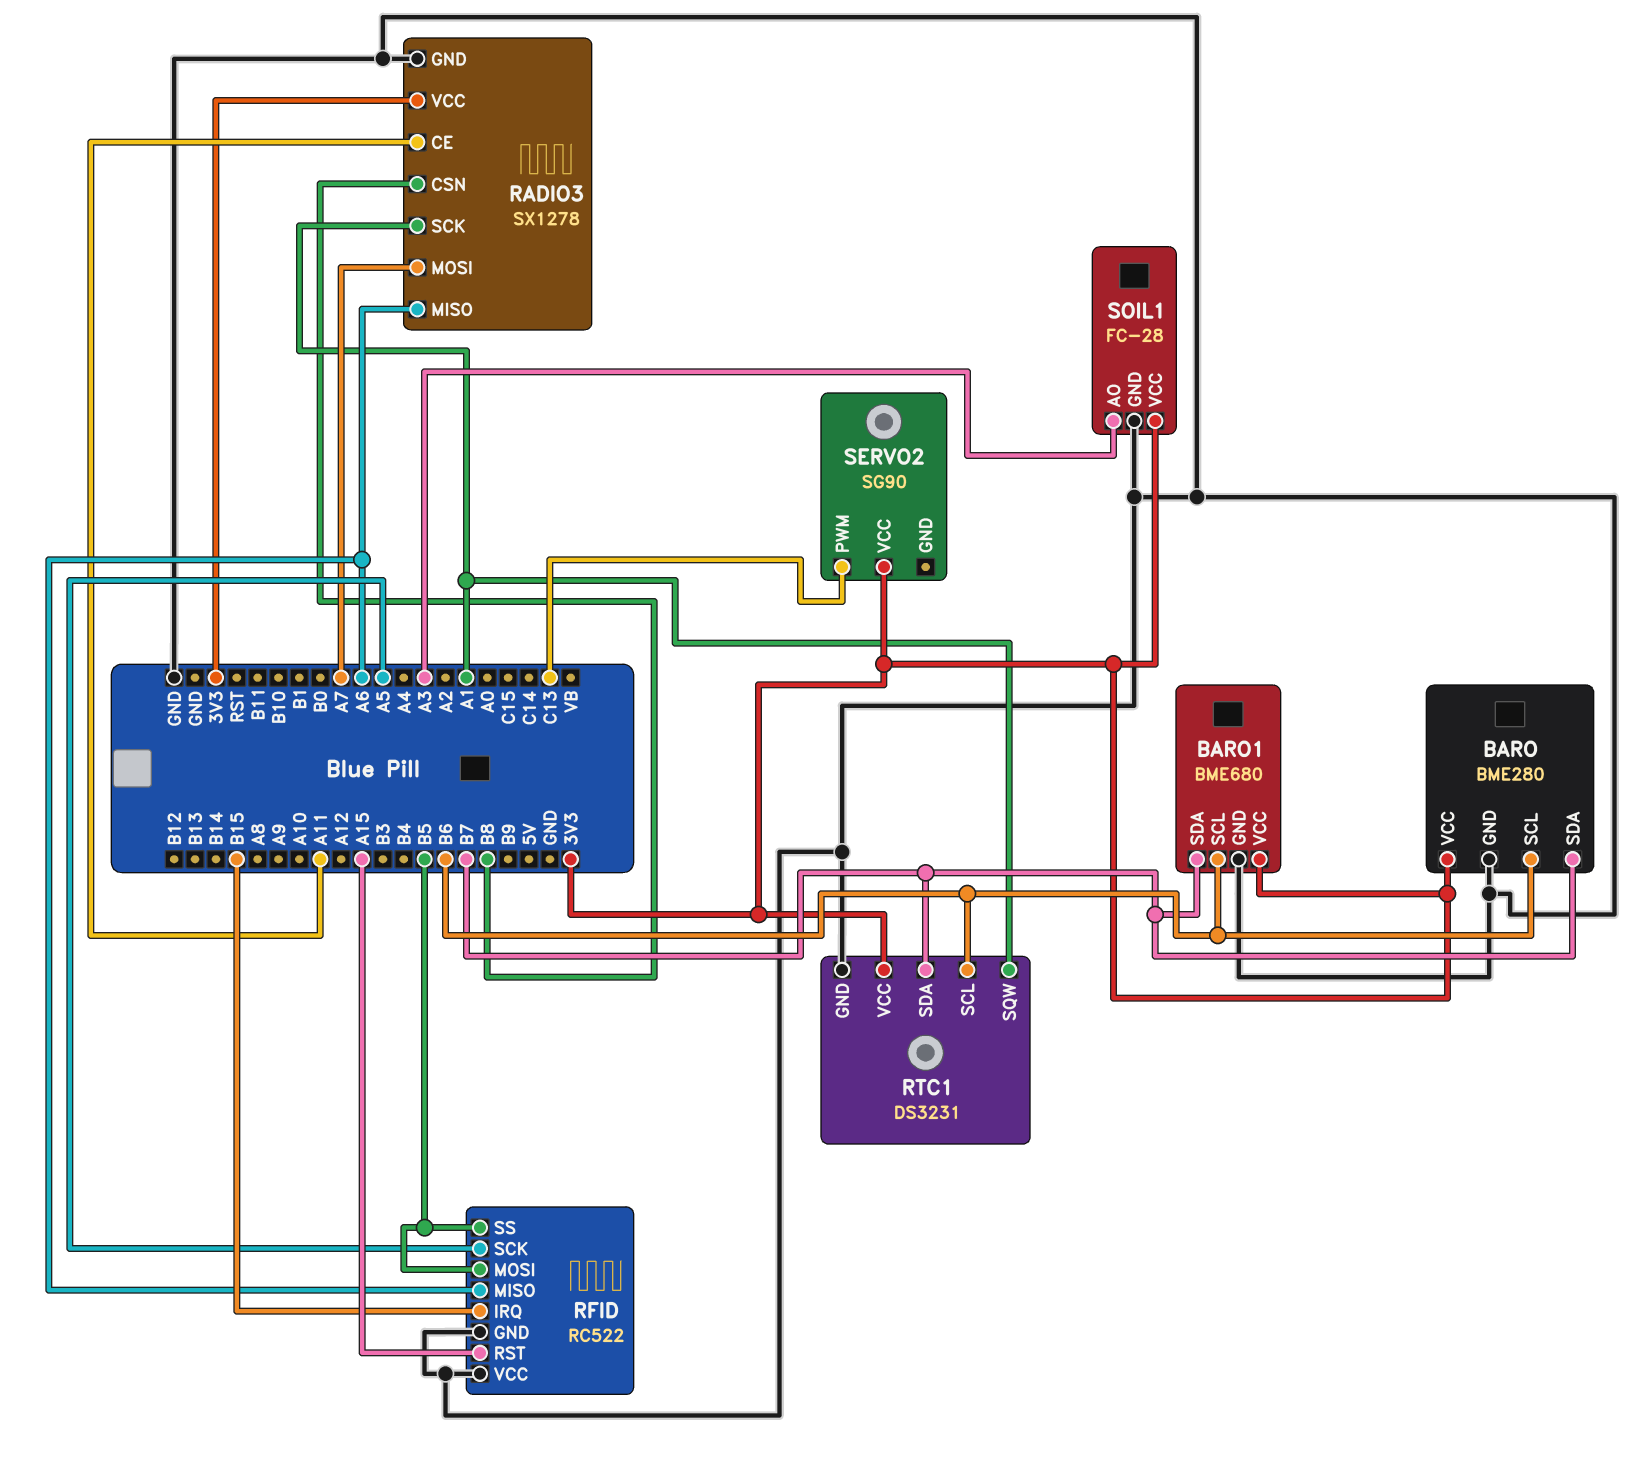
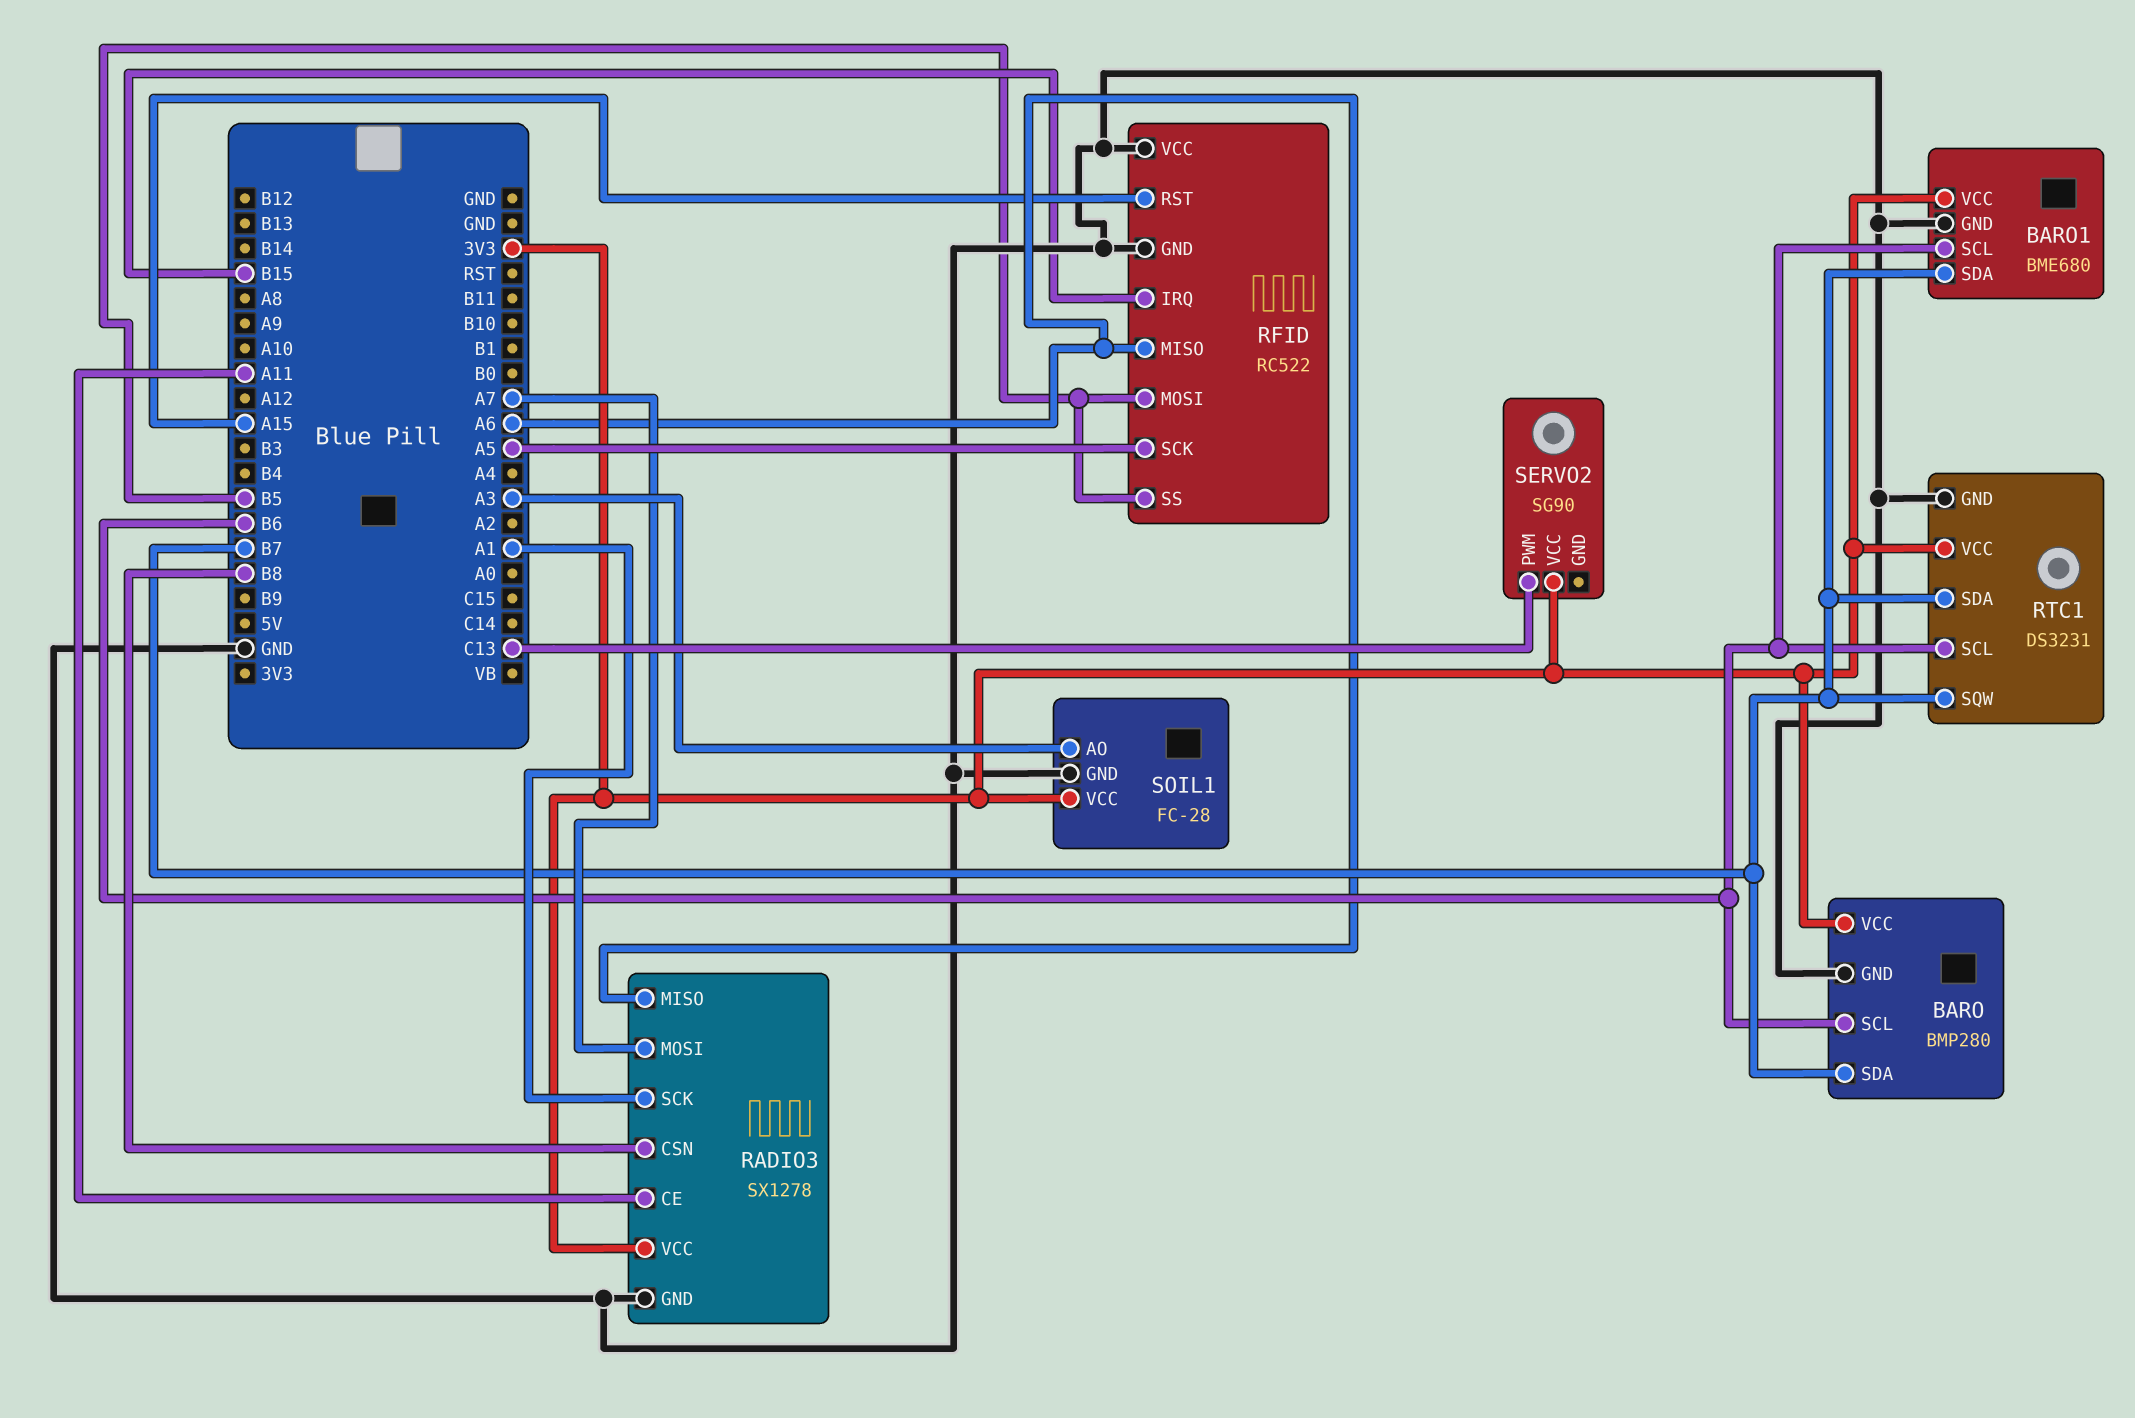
BARO: BME280 -> BMP280
RTC1 pin SQW: A1 -> B7

